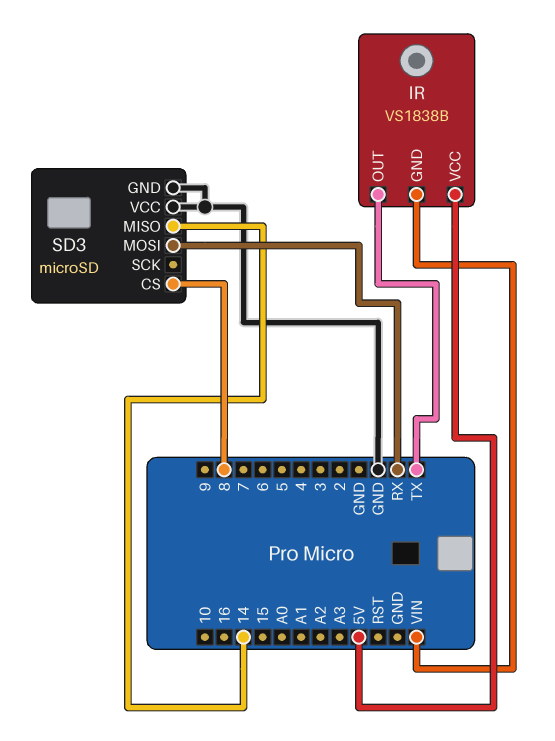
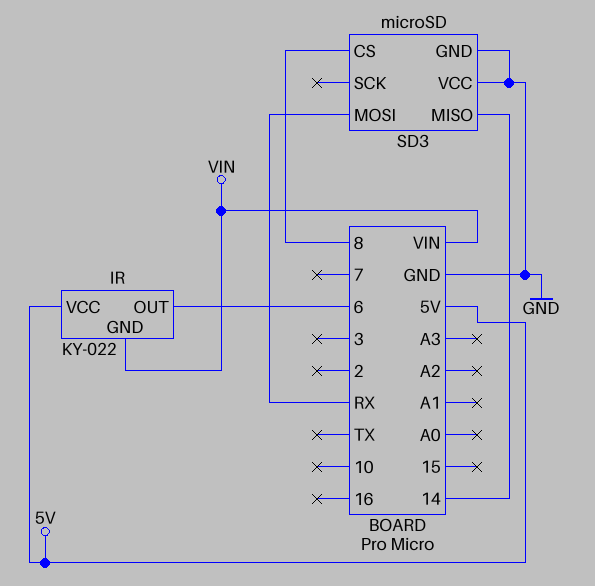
IR: VS1838B -> KY-022
IR pin OUT: TX -> 6

